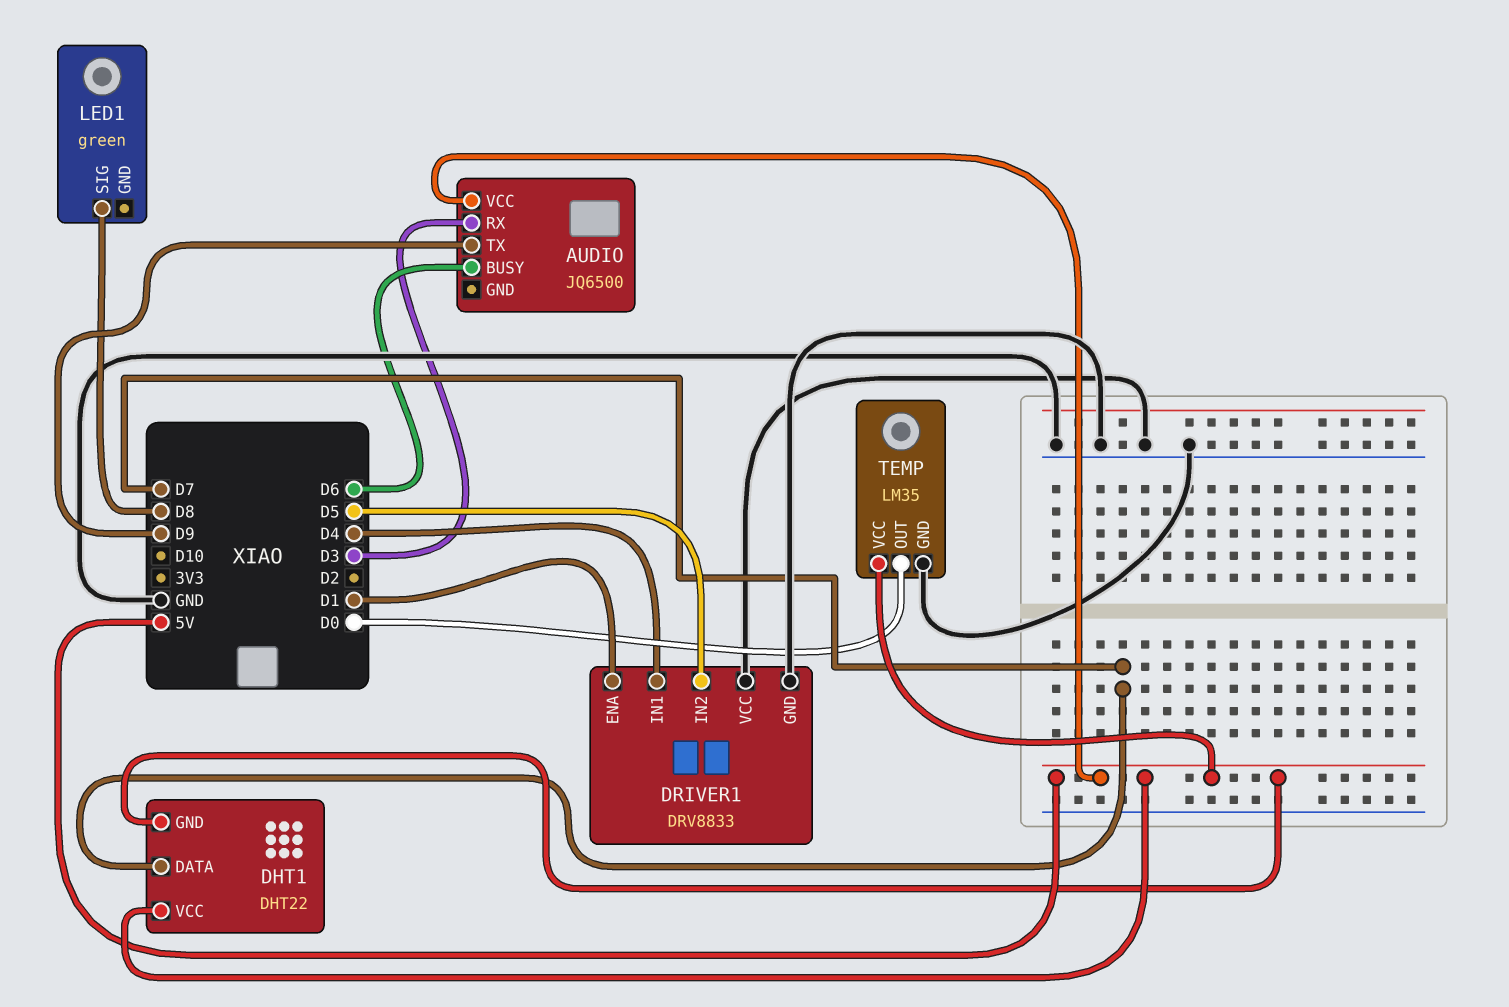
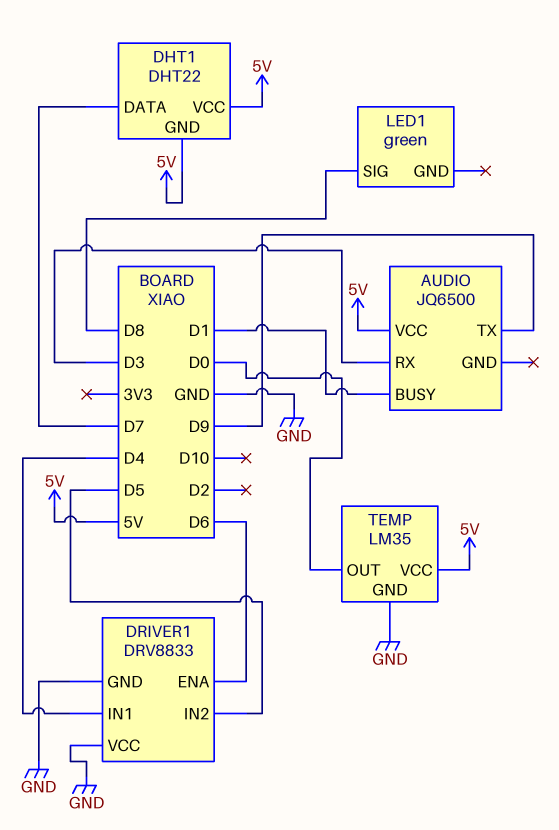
AUDIO pin BUSY: D6 -> D1
DRIVER1 pin ENA: D1 -> D6

